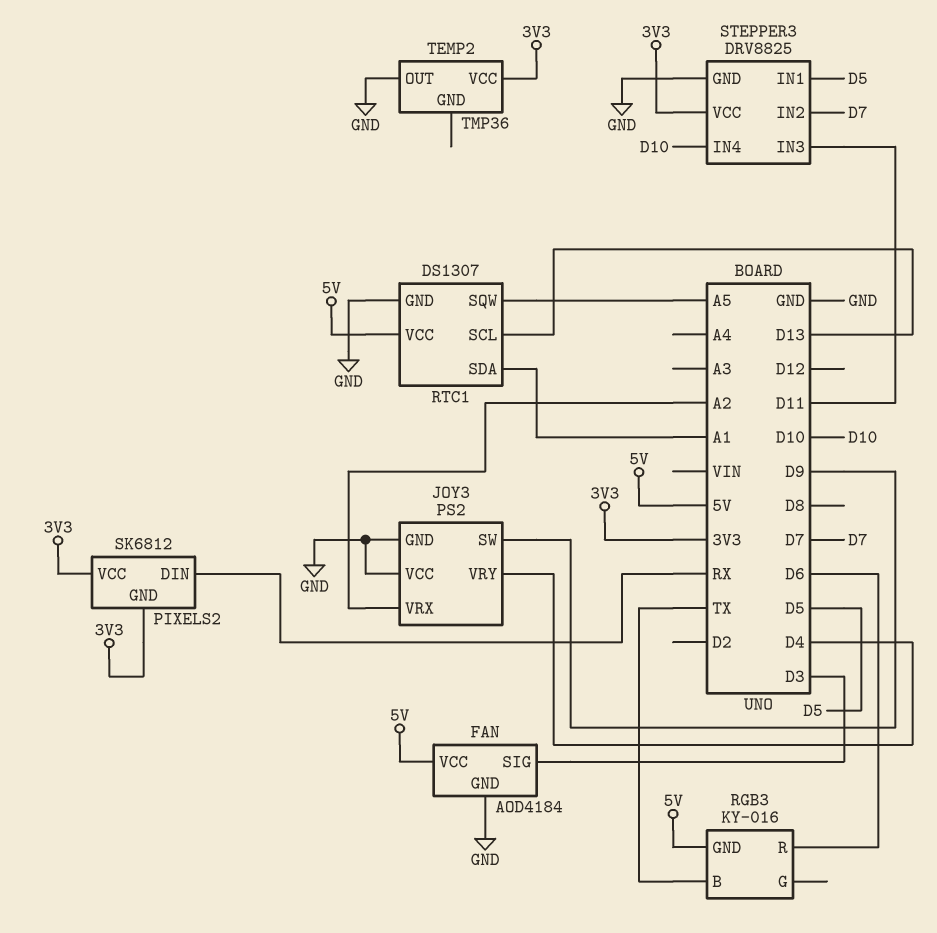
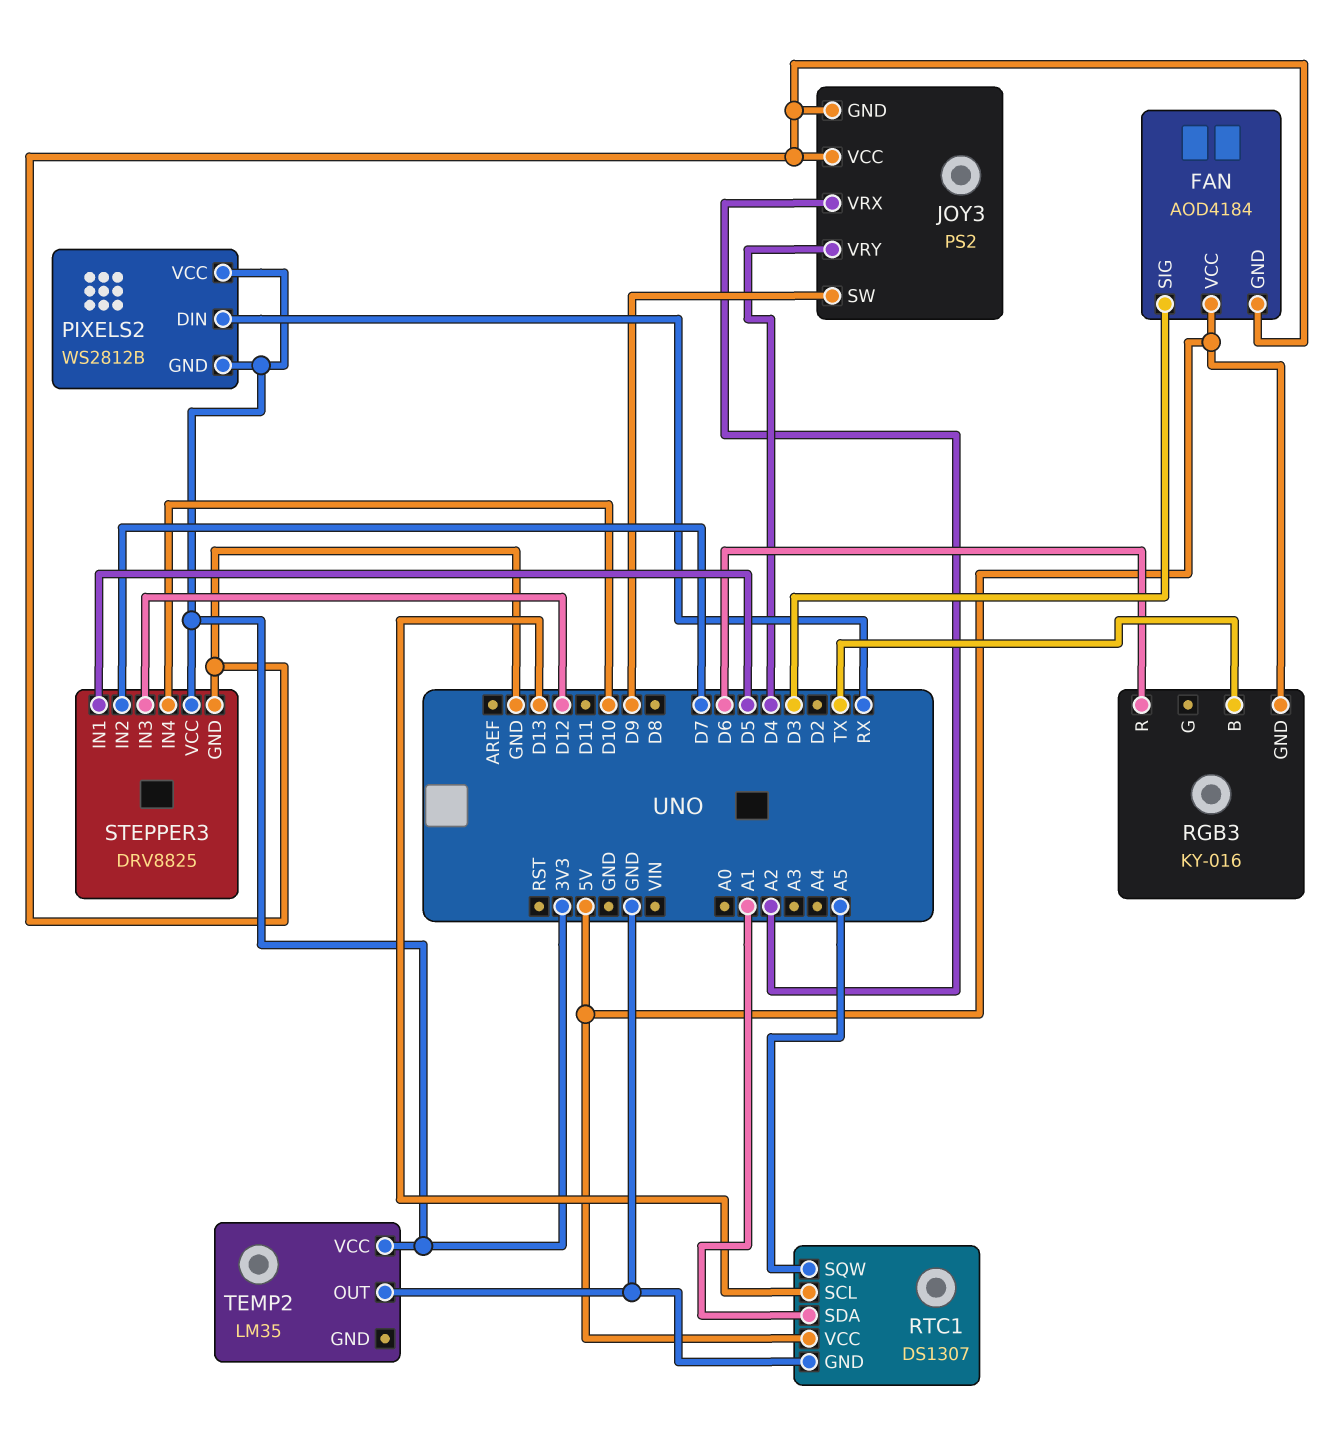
PIXELS2: SK6812 -> WS2812B
STEPPER3 pin IN3: D11 -> D12
TEMP2: TMP36 -> LM35

